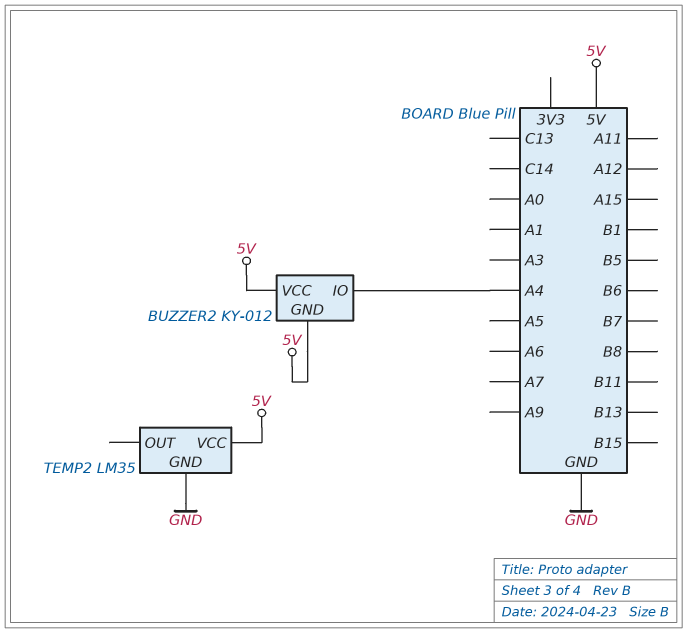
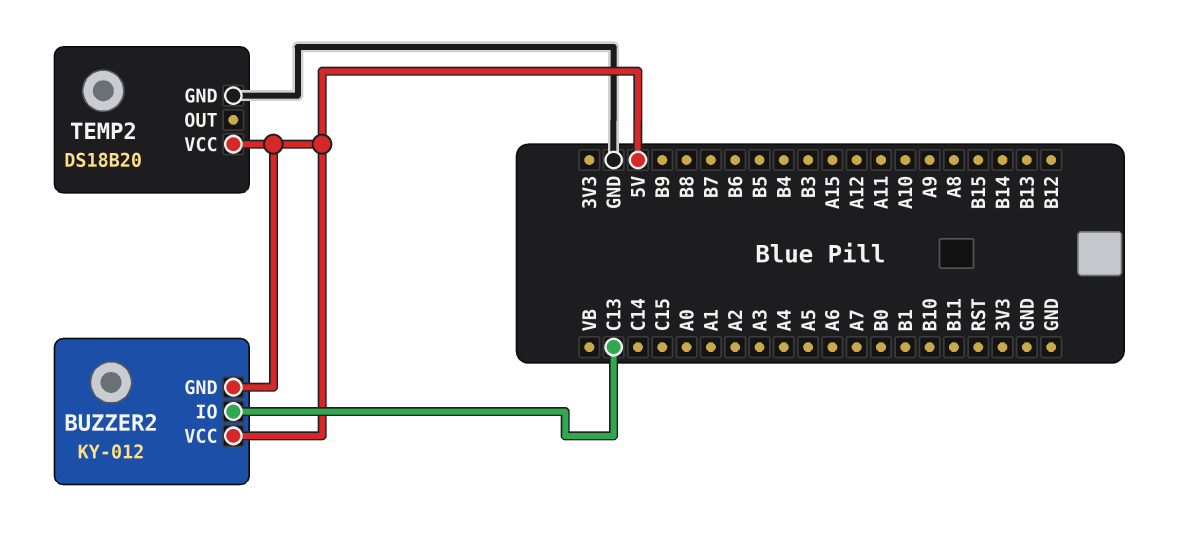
BUZZER2 pin IO: A4 -> C13
TEMP2: LM35 -> DS18B20

